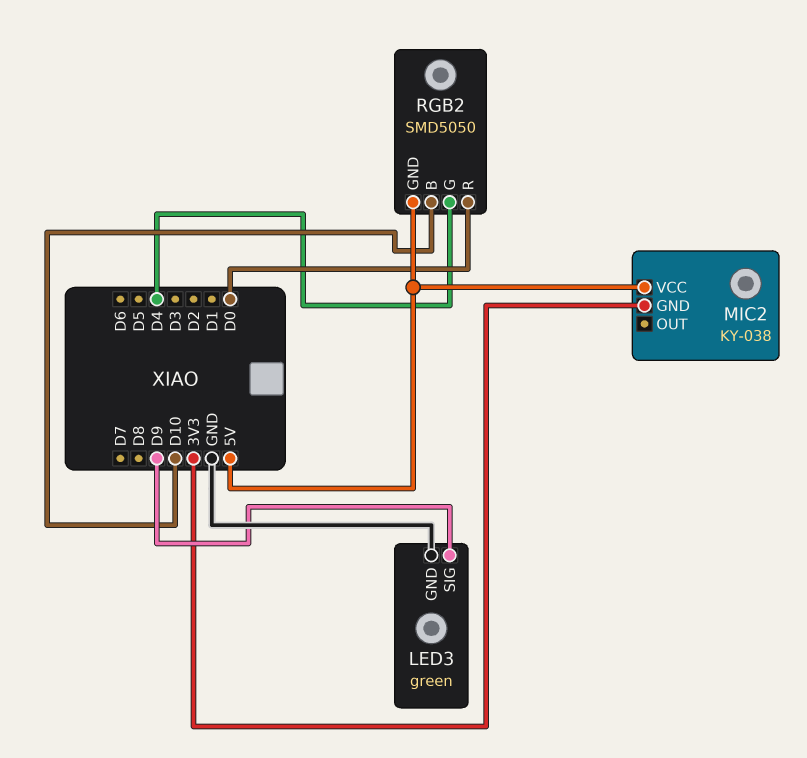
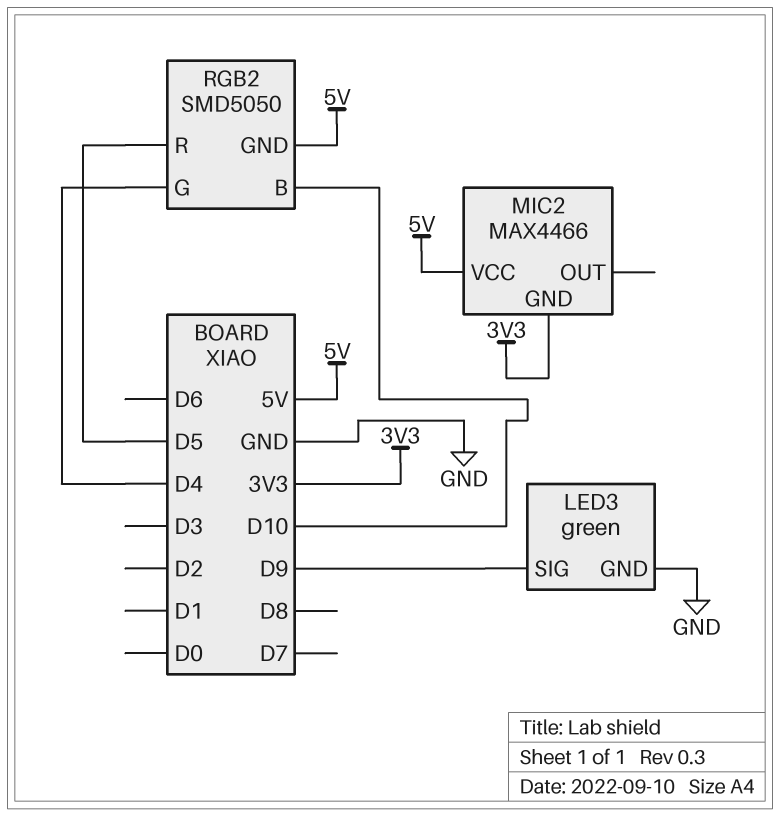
MIC2: KY-038 -> MAX4466
RGB2 pin R: D0 -> D5

